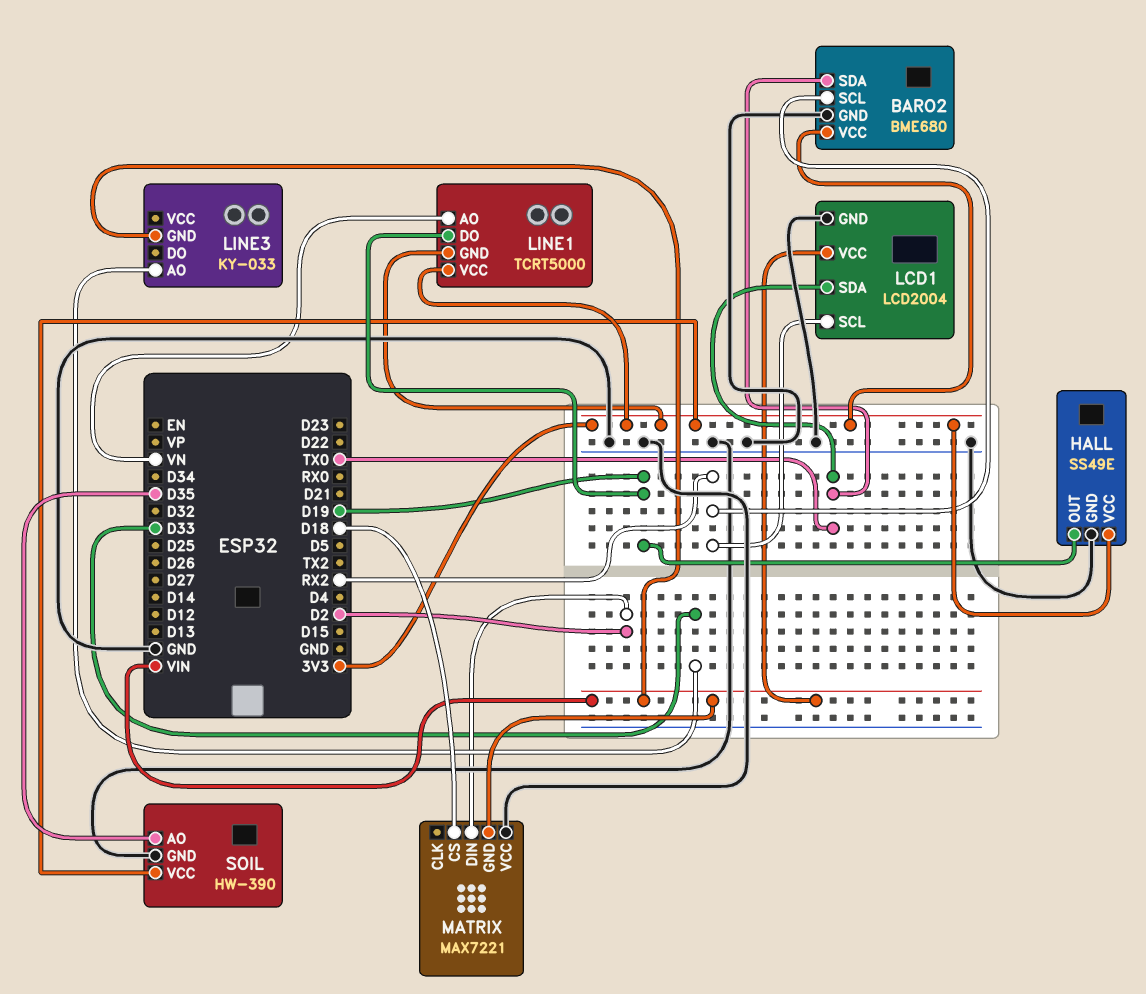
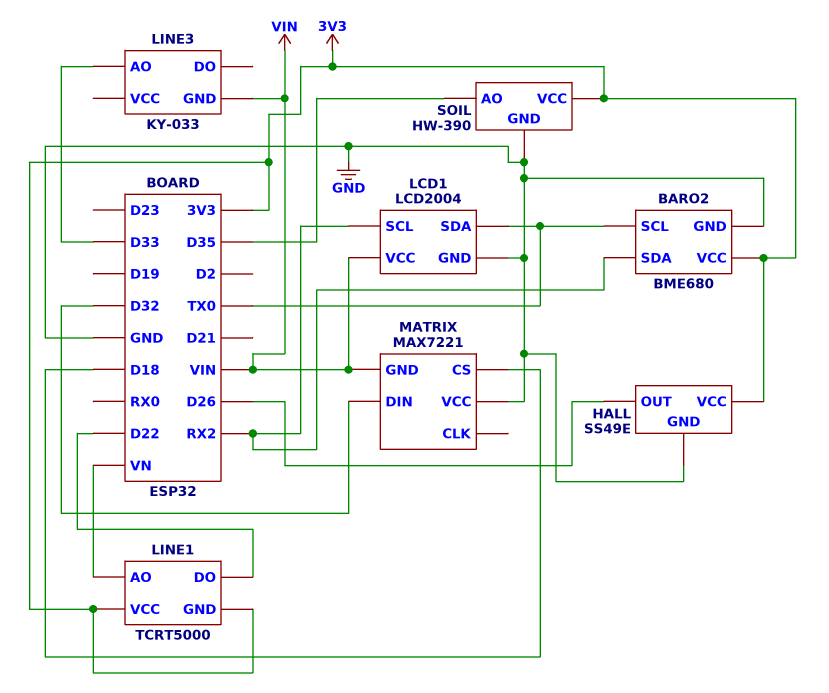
BARO2 pin SCL: RX2 -> TX0
BARO2 pin SDA: TX0 -> RX2
HALL pin OUT: D19 -> D26
LINE1 pin DO: D19 -> D22
MATRIX pin DIN: D2 -> D32

